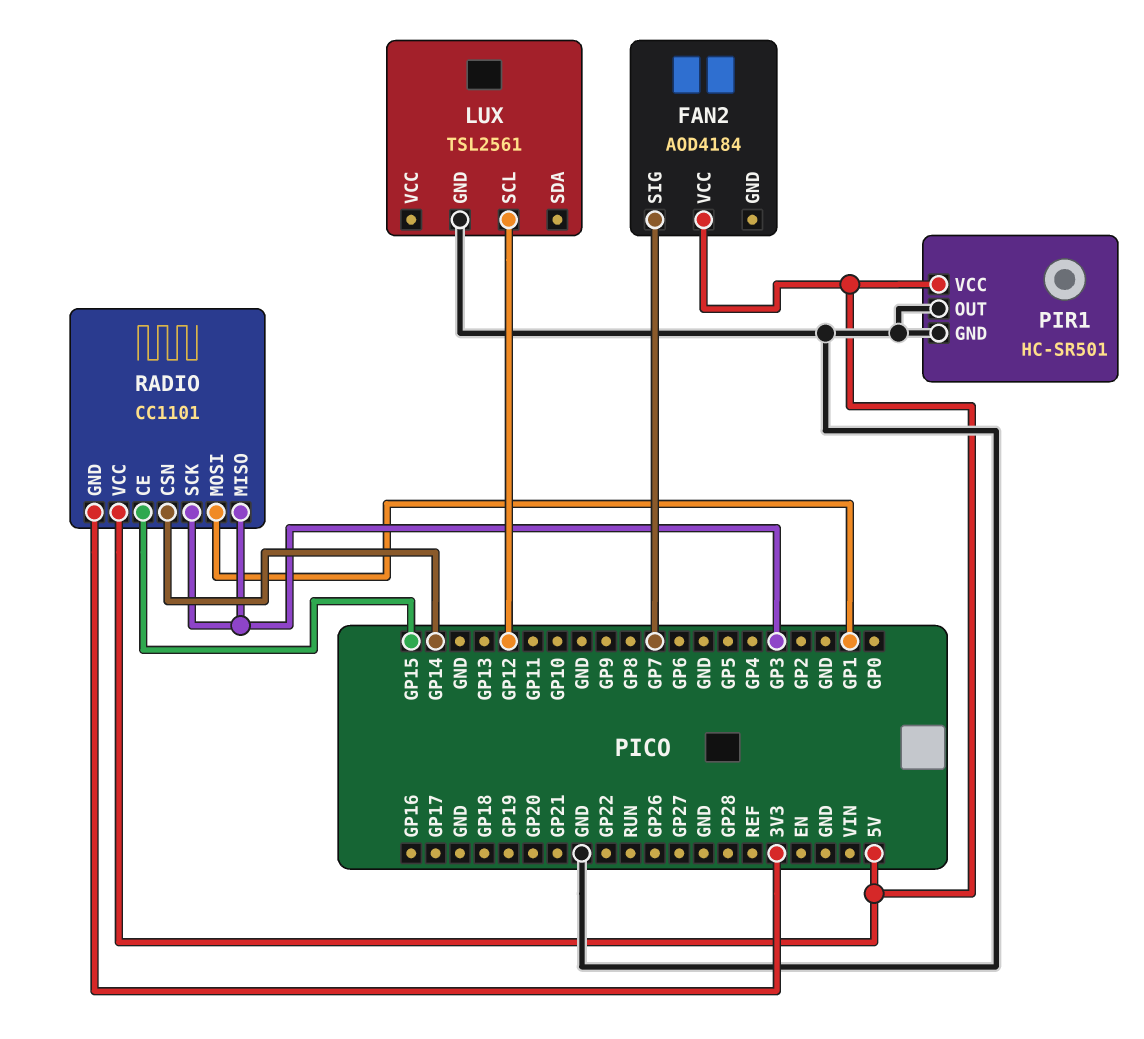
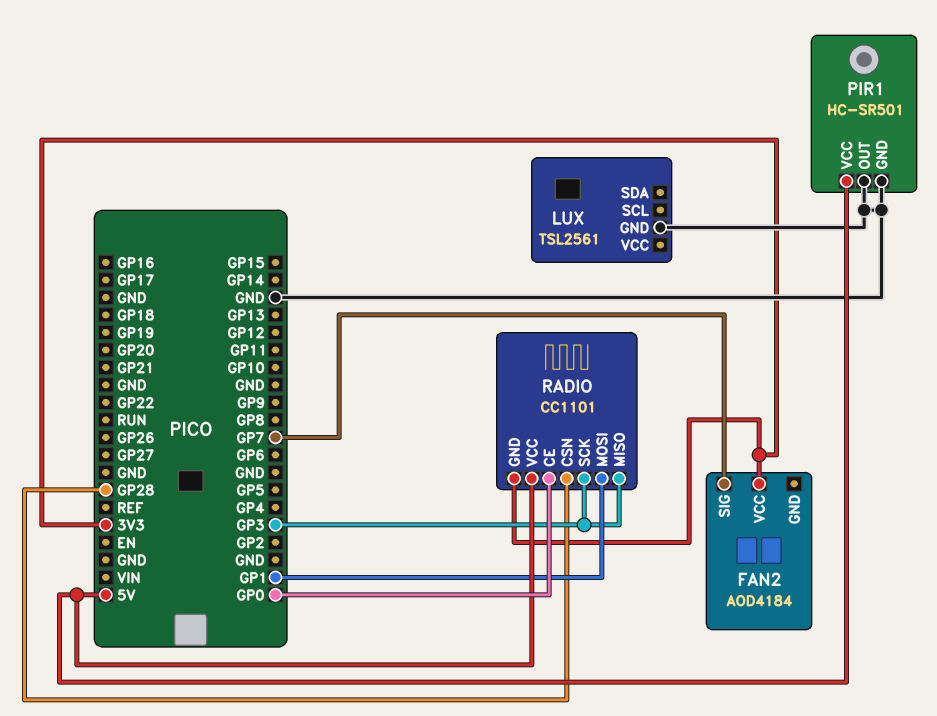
FAN2 pin VCC: 5V -> 3V3
LUX pin SCL: GP12 -> none
RADIO pin CE: GP15 -> GP0
RADIO pin CSN: GP14 -> GP28

